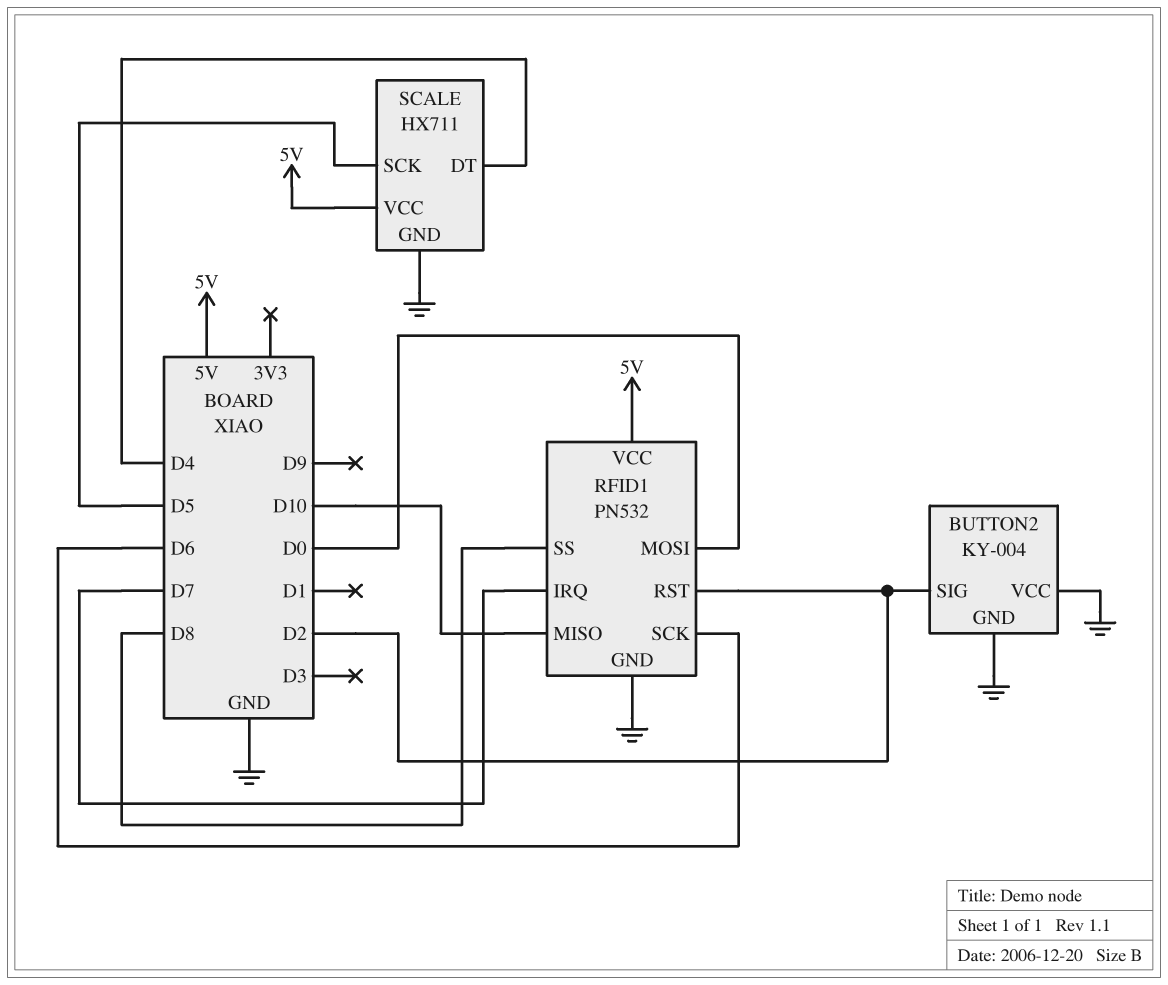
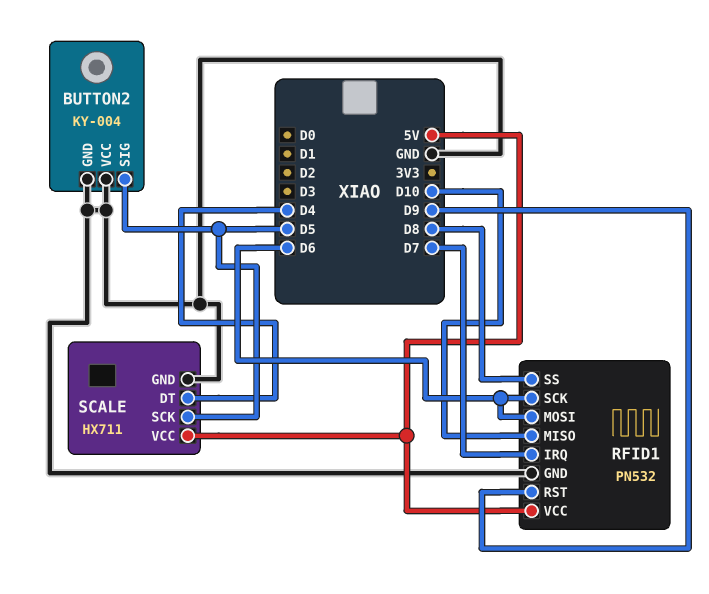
BUTTON2 pin SIG: D2 -> D5
RFID1 pin MOSI: D0 -> D6
RFID1 pin RST: D2 -> D9

